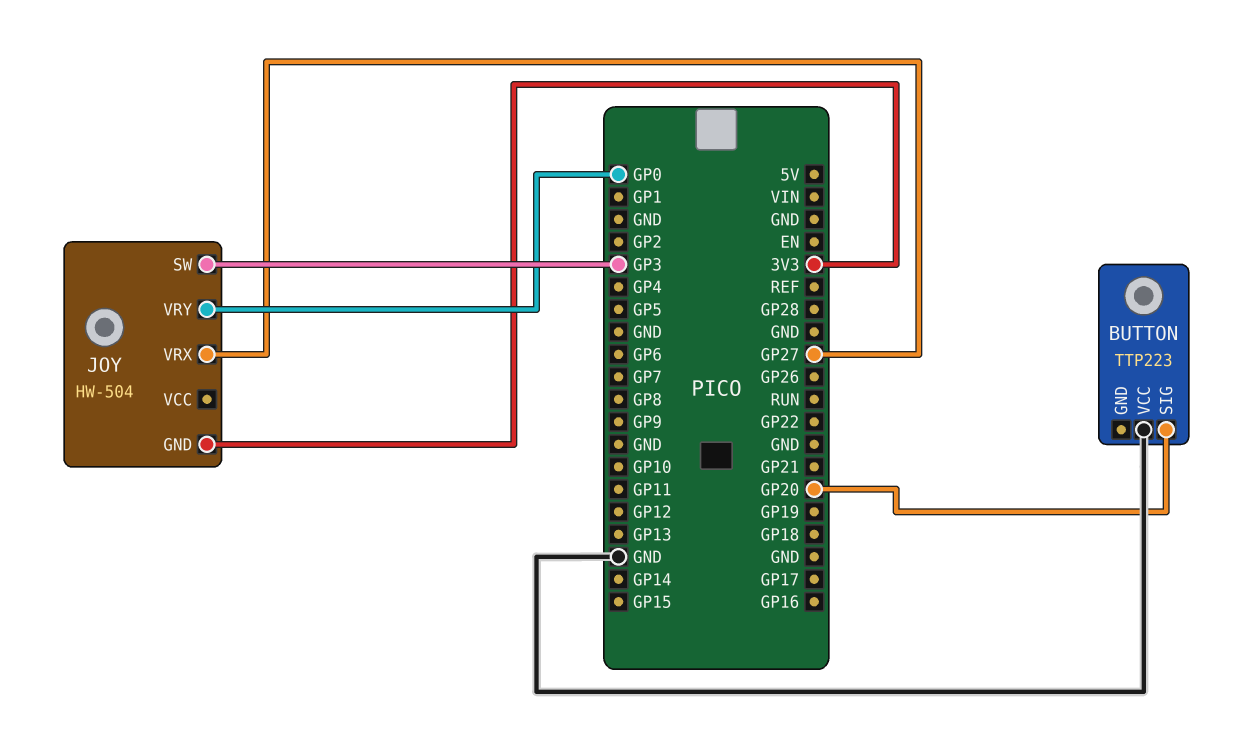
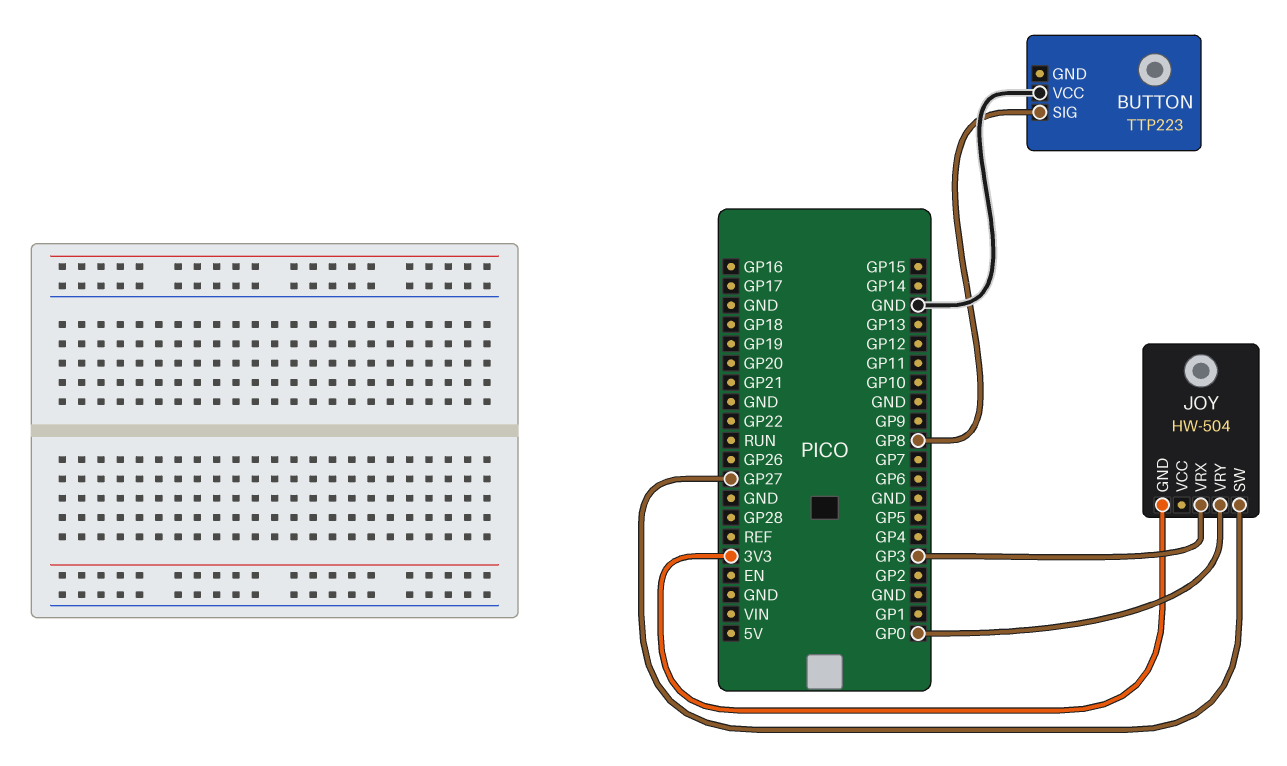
BUTTON pin SIG: GP20 -> GP8
JOY pin SW: GP3 -> GP27
JOY pin VRX: GP27 -> GP3

